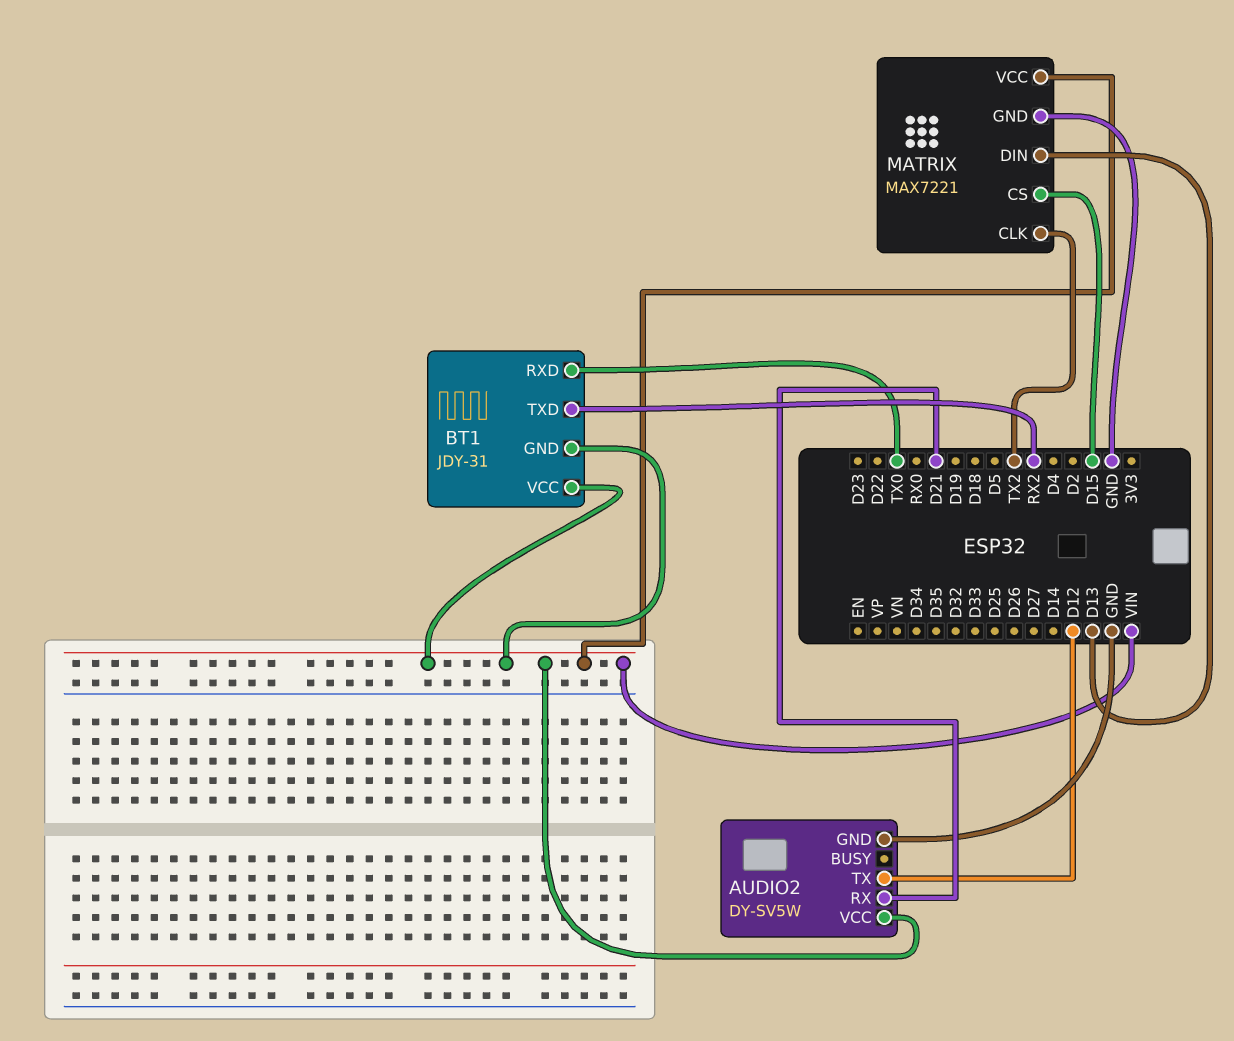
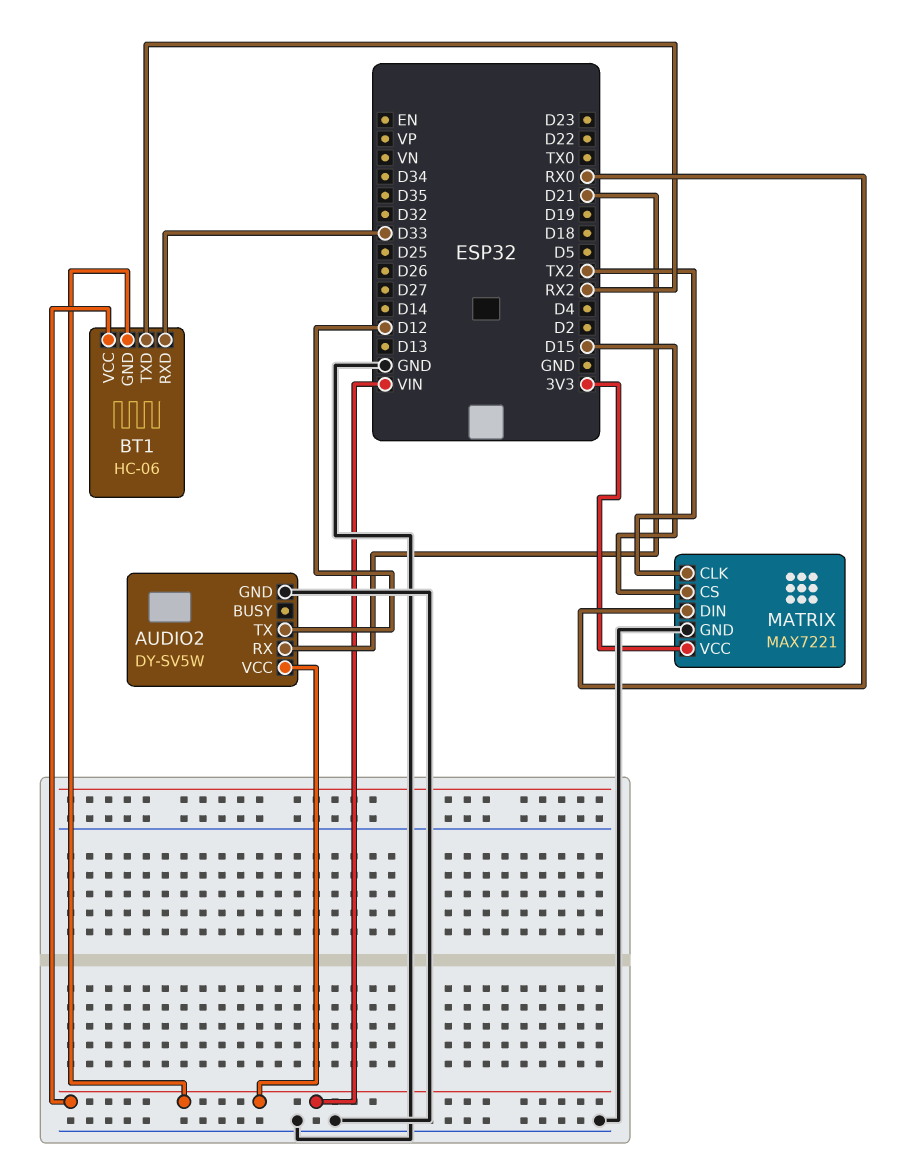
BT1: JDY-31 -> HC-06
BT1 pin RXD: TX0 -> D33
MATRIX pin DIN: D13 -> RX0
MATRIX pin VCC: VIN -> 3V3

